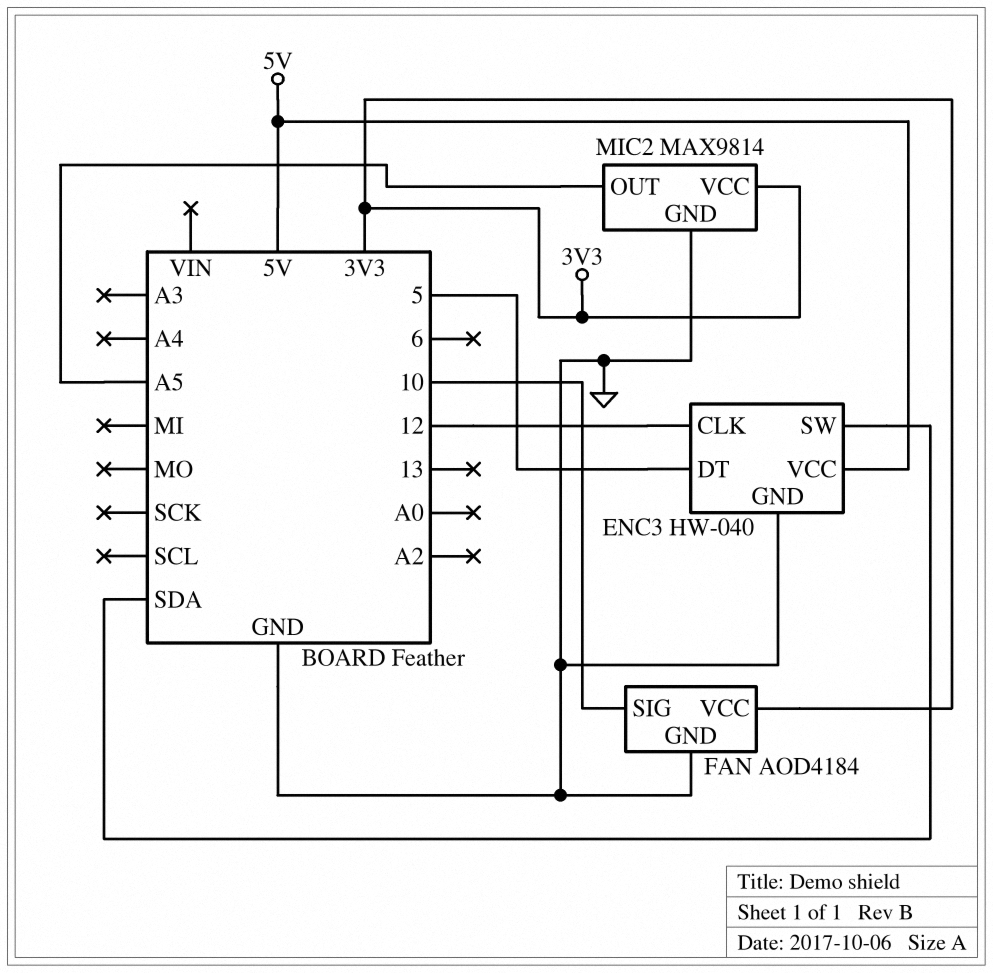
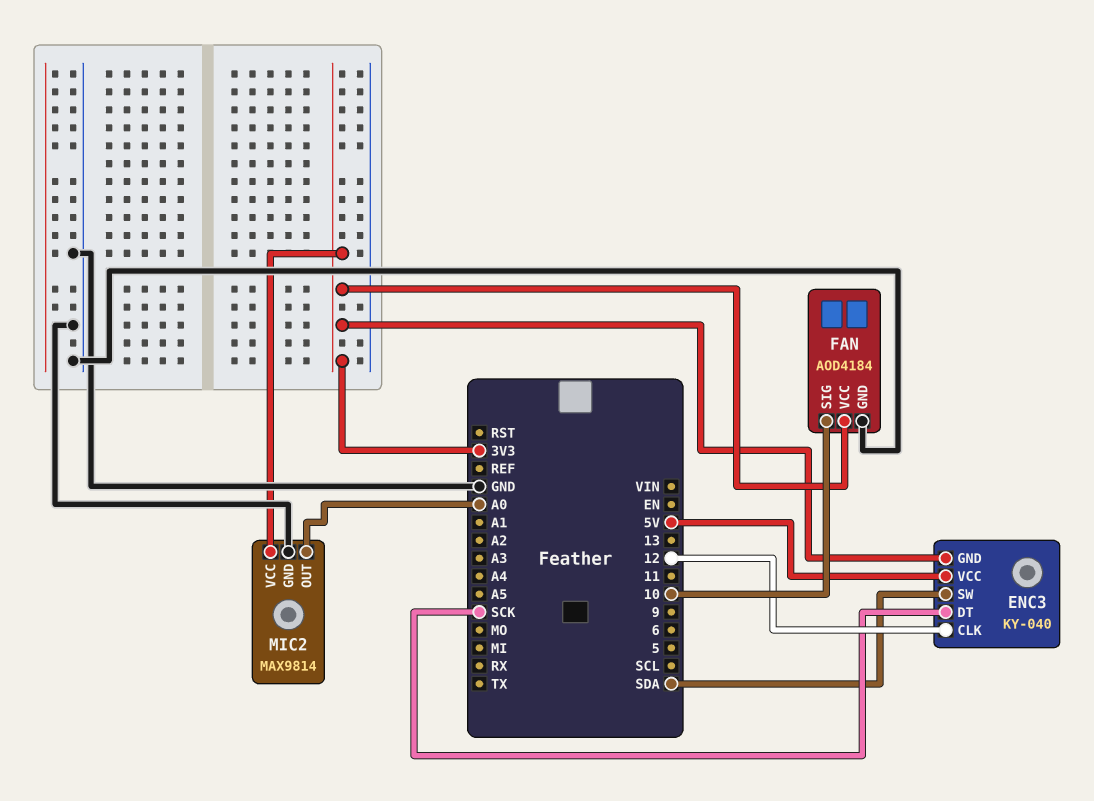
ENC3: HW-040 -> KY-040
ENC3 pin DT: 5 -> SCK
ENC3 pin GND: GND -> 3V3
MIC2 pin OUT: A5 -> A0

